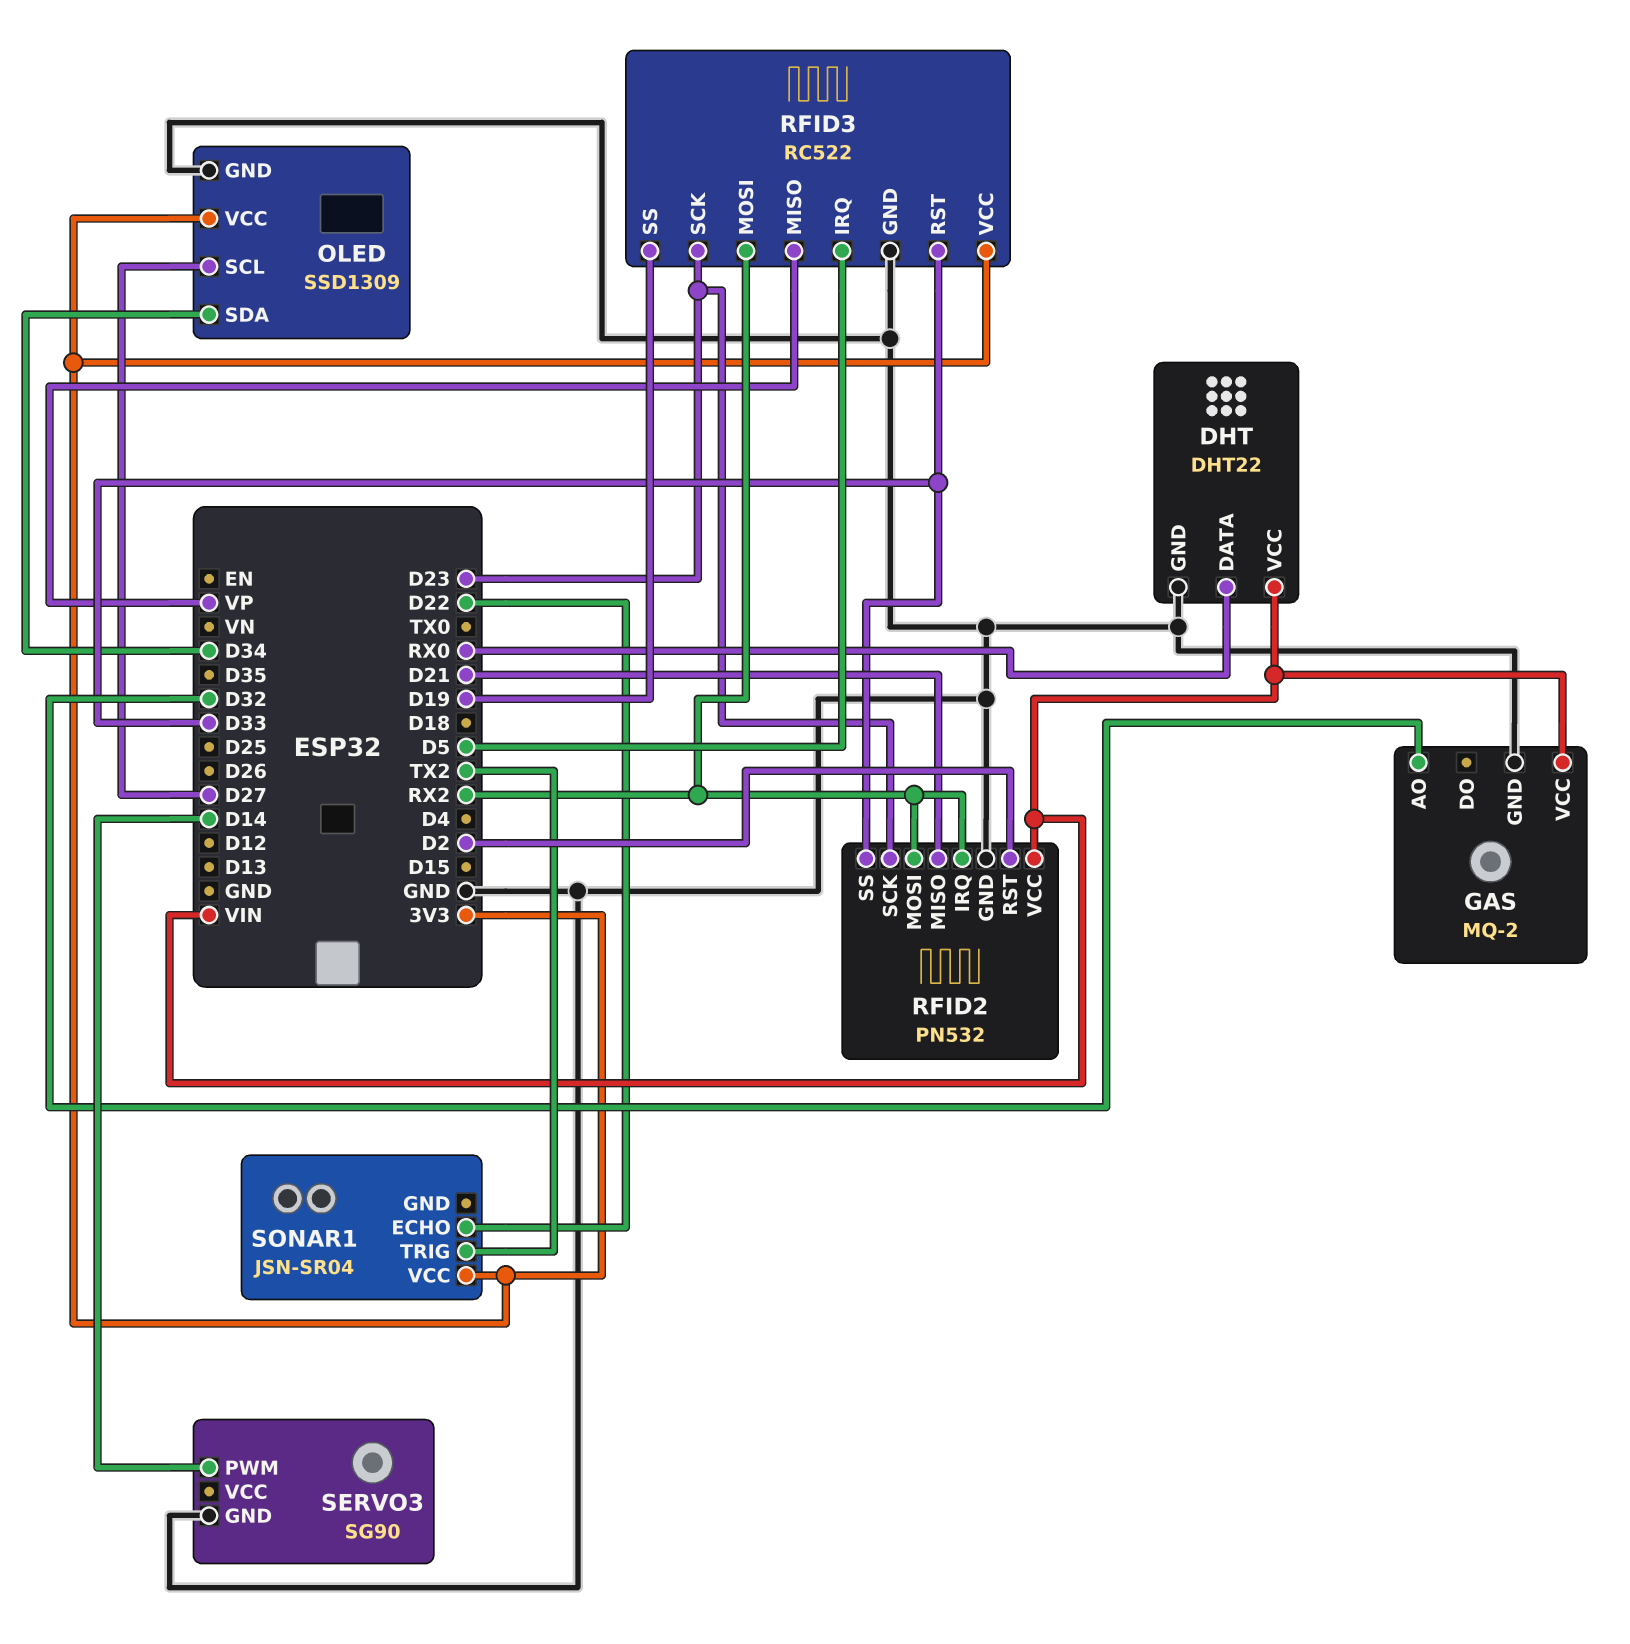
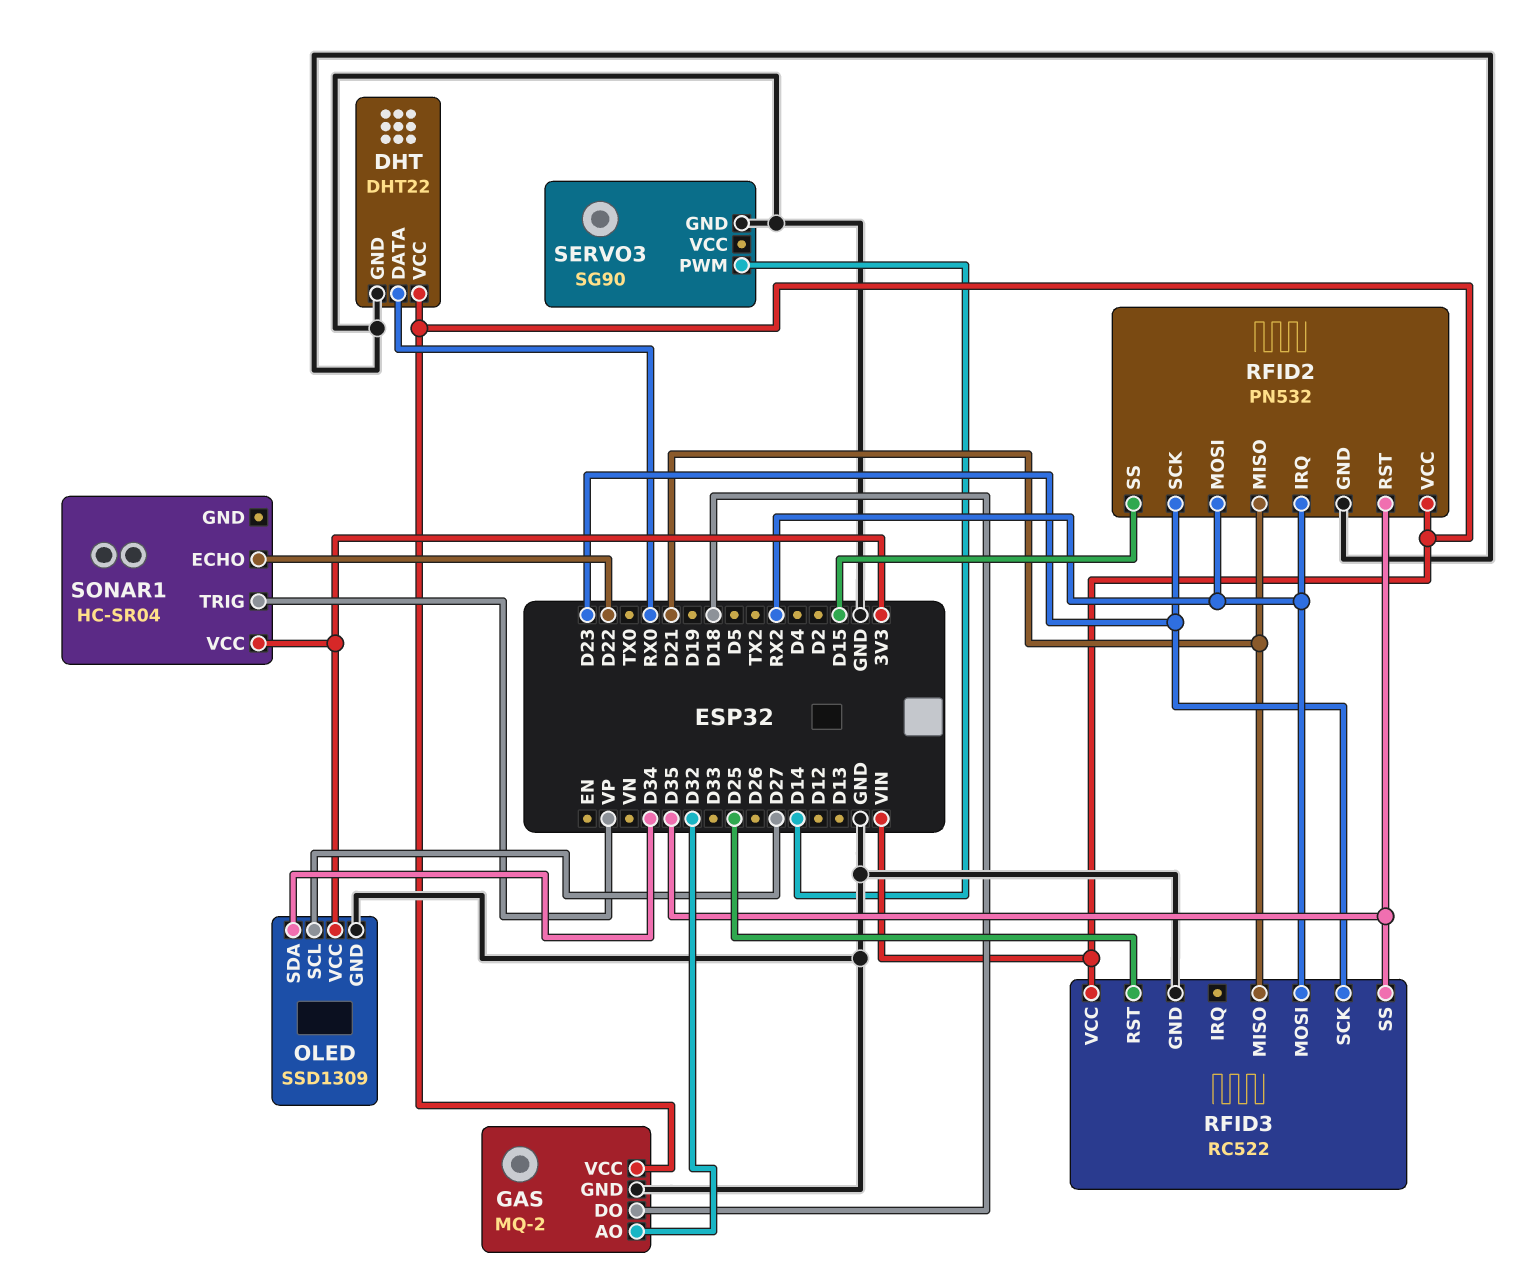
GAS pin DO: none -> D18
RFID2 pin RST: D2 -> D35
RFID2 pin SS: D33 -> D15
RFID3 pin IRQ: D5 -> none
RFID3 pin MISO: VP -> D21
RFID3 pin RST: D33 -> D25
RFID3 pin SS: D19 -> D35
RFID3 pin VCC: 3V3 -> VIN
SONAR1: JSN-SR04 -> HC-SR04
SONAR1 pin TRIG: TX2 -> VP

